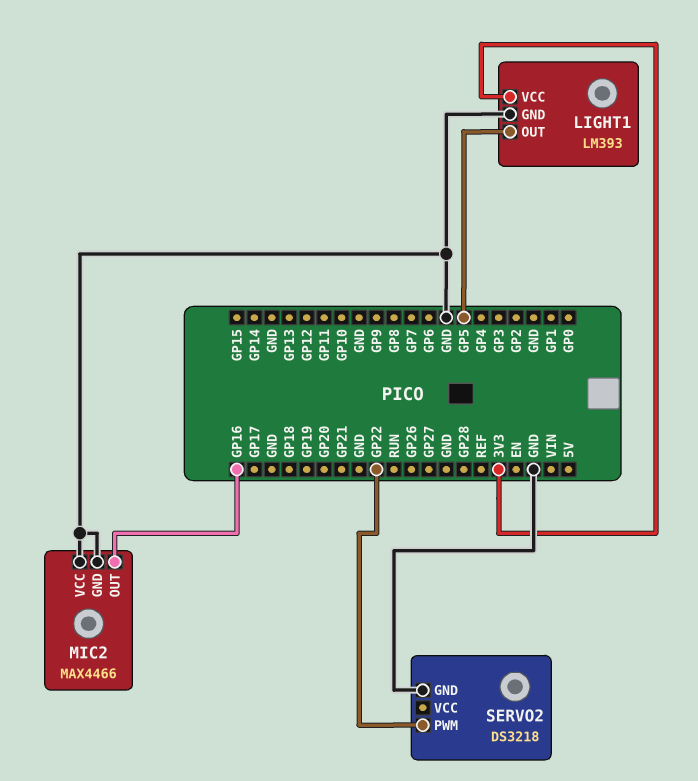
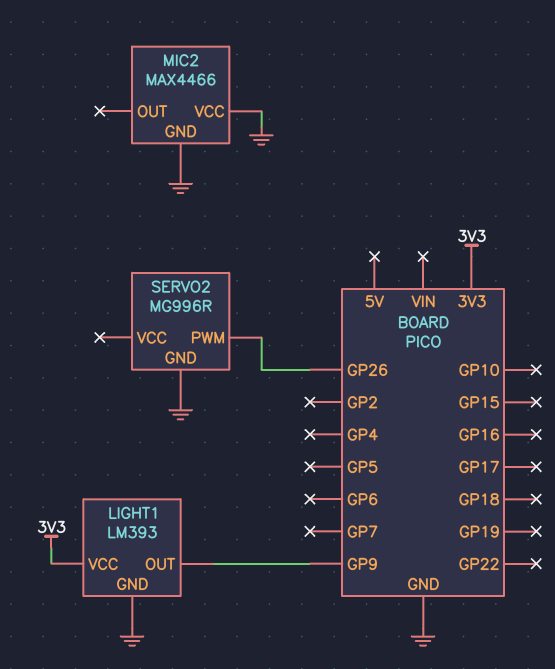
LIGHT1 pin OUT: GP5 -> GP9
MIC2 pin OUT: GP16 -> none
SERVO2: DS3218 -> MG996R
SERVO2 pin PWM: GP22 -> GP26

